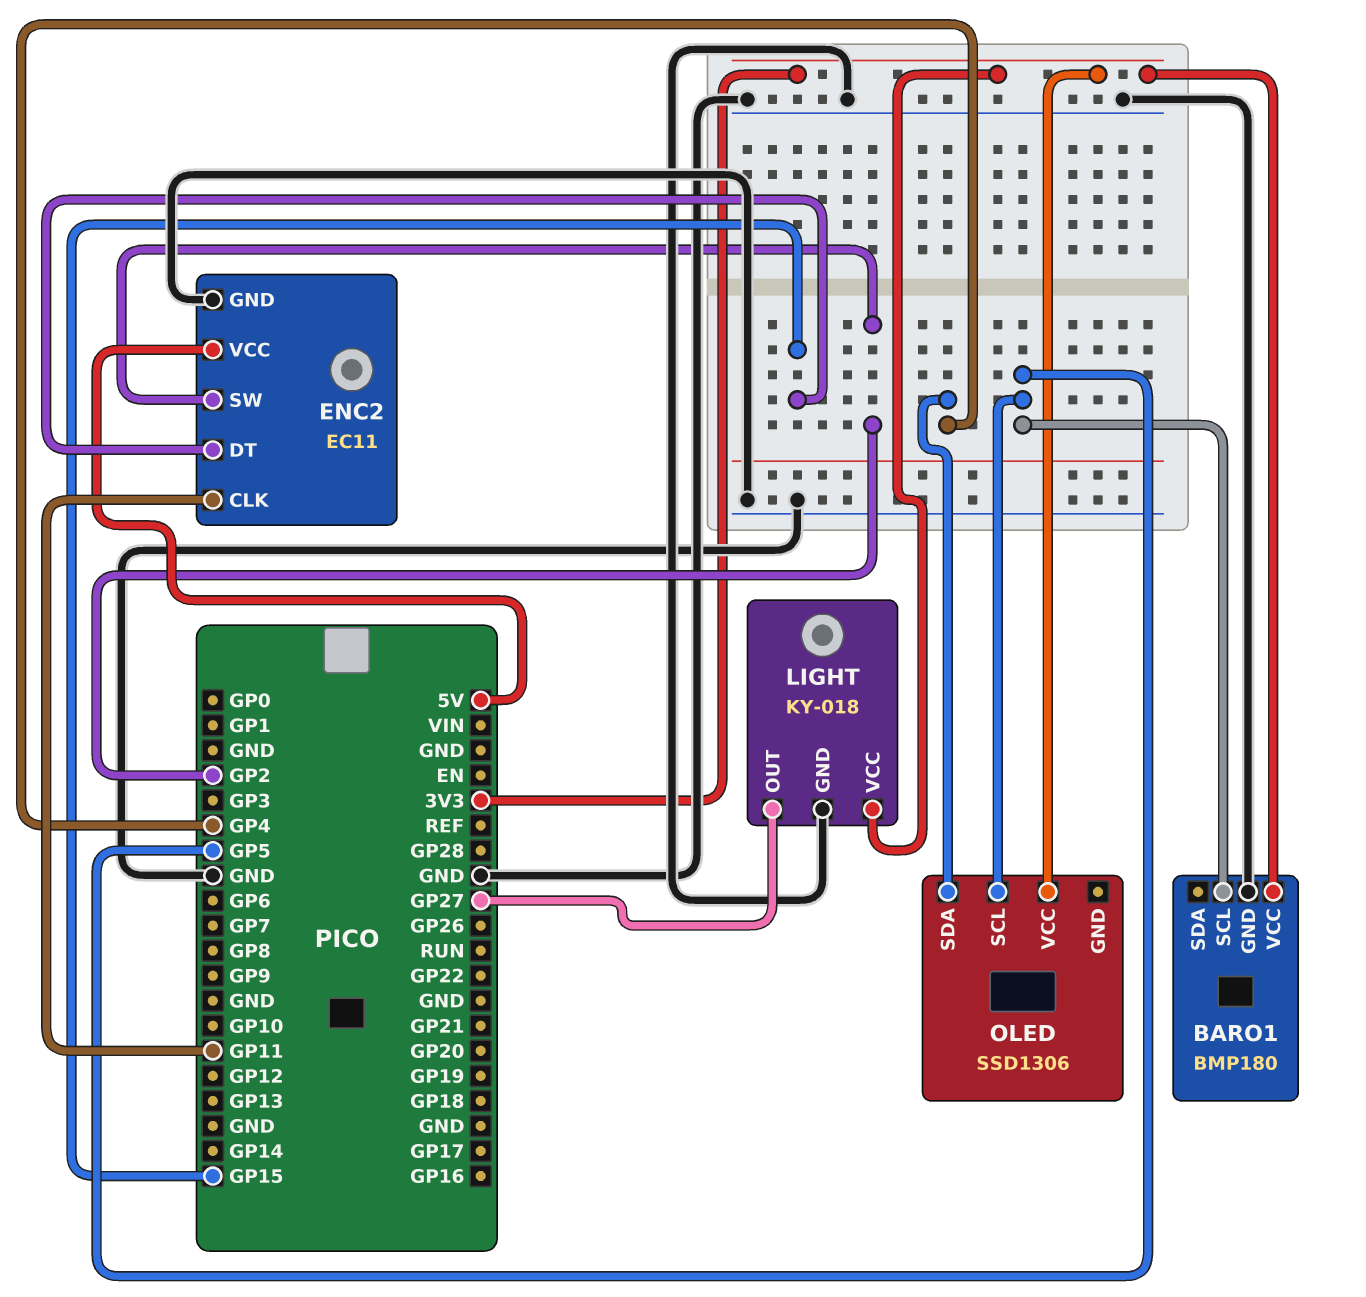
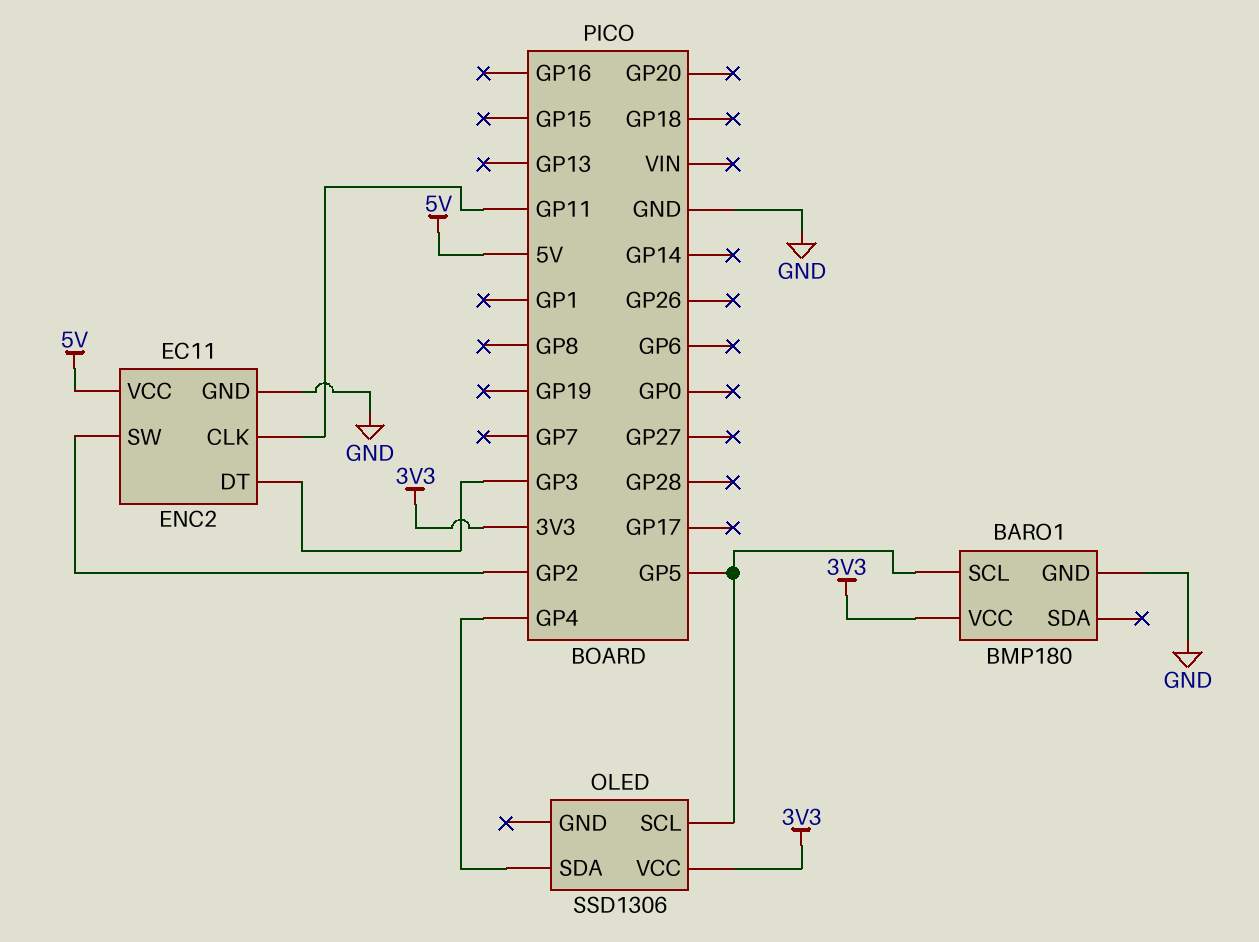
ENC2 pin DT: GP15 -> GP3
LIGHT: KY-018 -> none
LIGHT pin GND: GND -> none
LIGHT pin OUT: GP27 -> none
LIGHT pin VCC: 3V3 -> none

